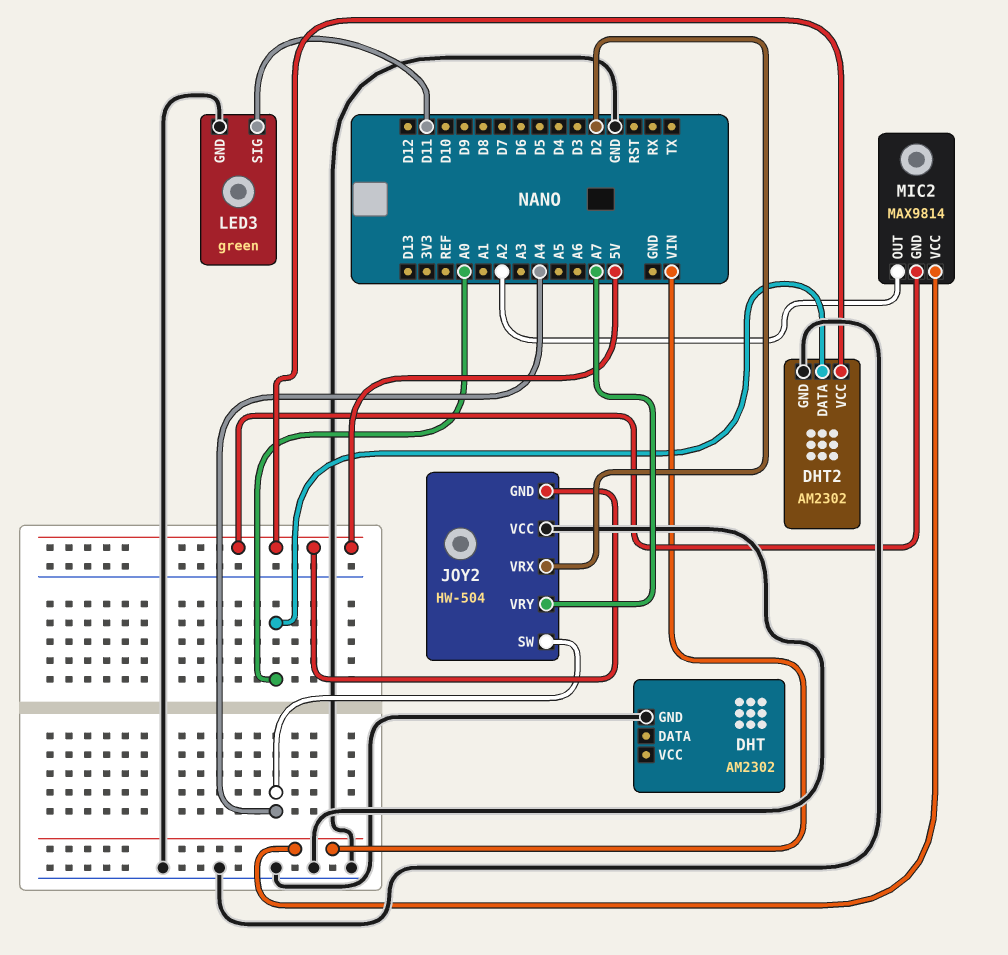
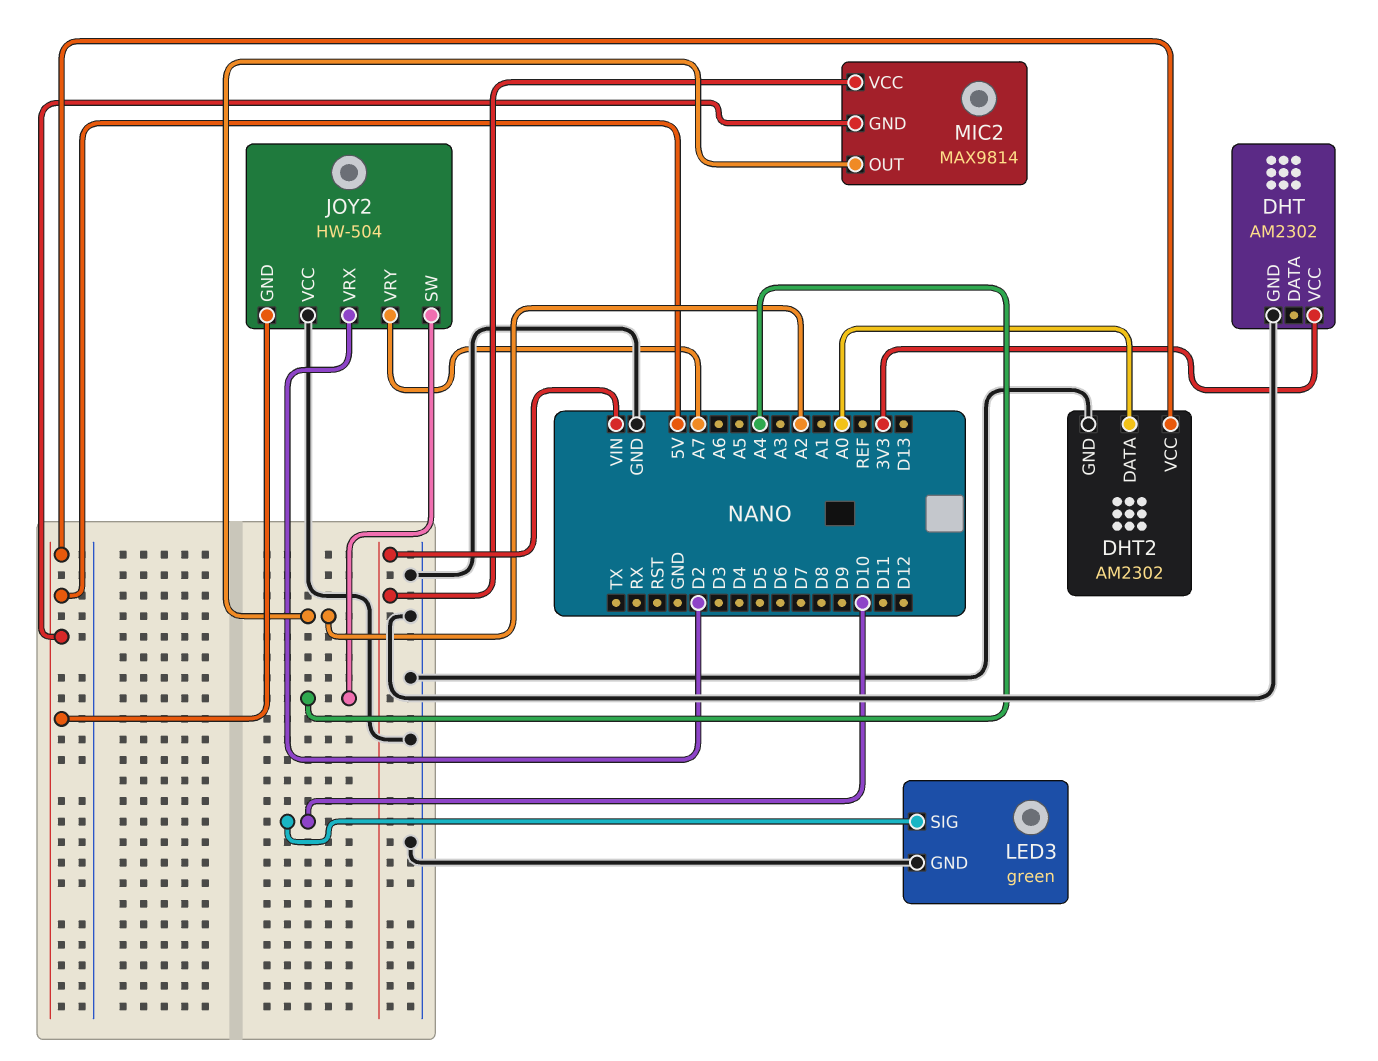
DHT pin VCC: none -> 3V3
LED3 pin SIG: D11 -> D10

